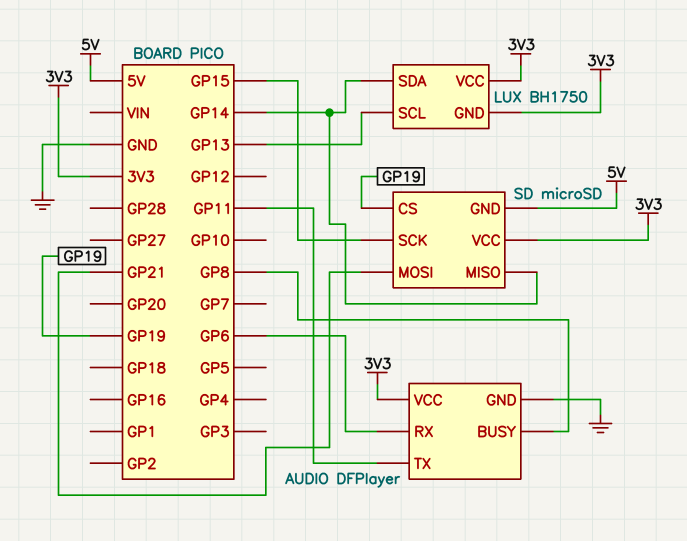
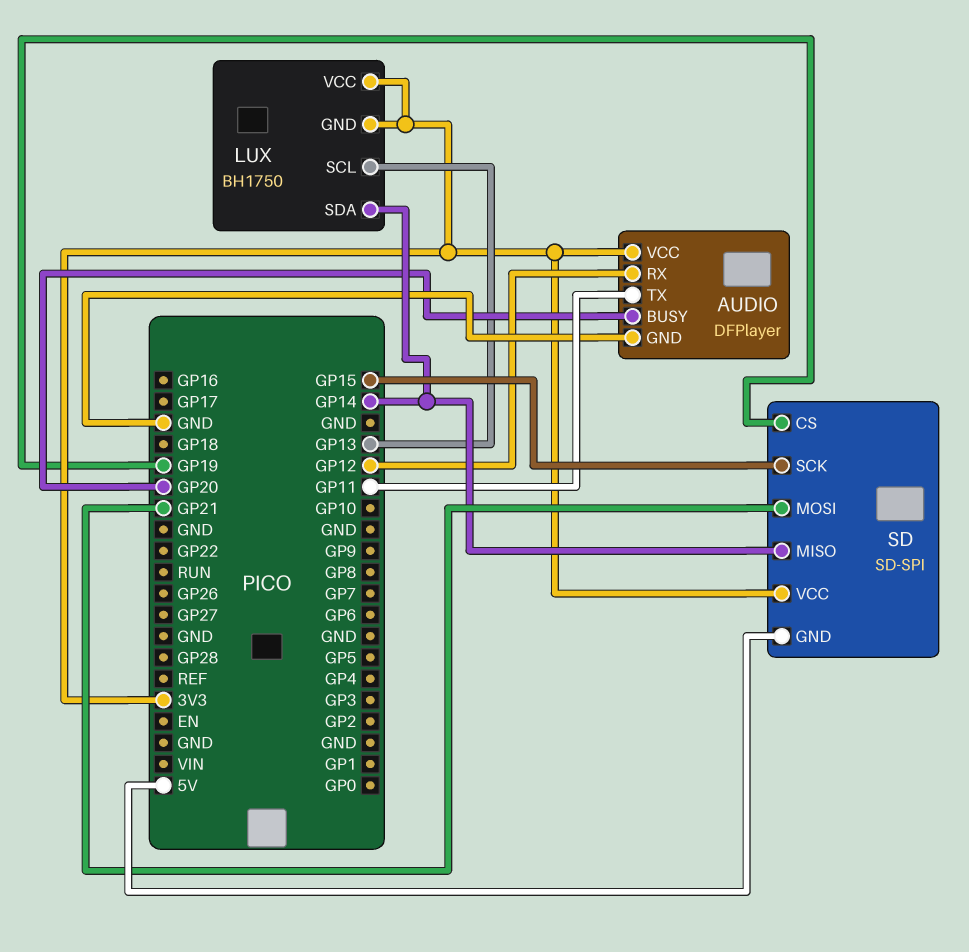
AUDIO pin BUSY: GP8 -> GP20
AUDIO pin RX: GP6 -> GP12
SD: microSD -> SD-SPI

